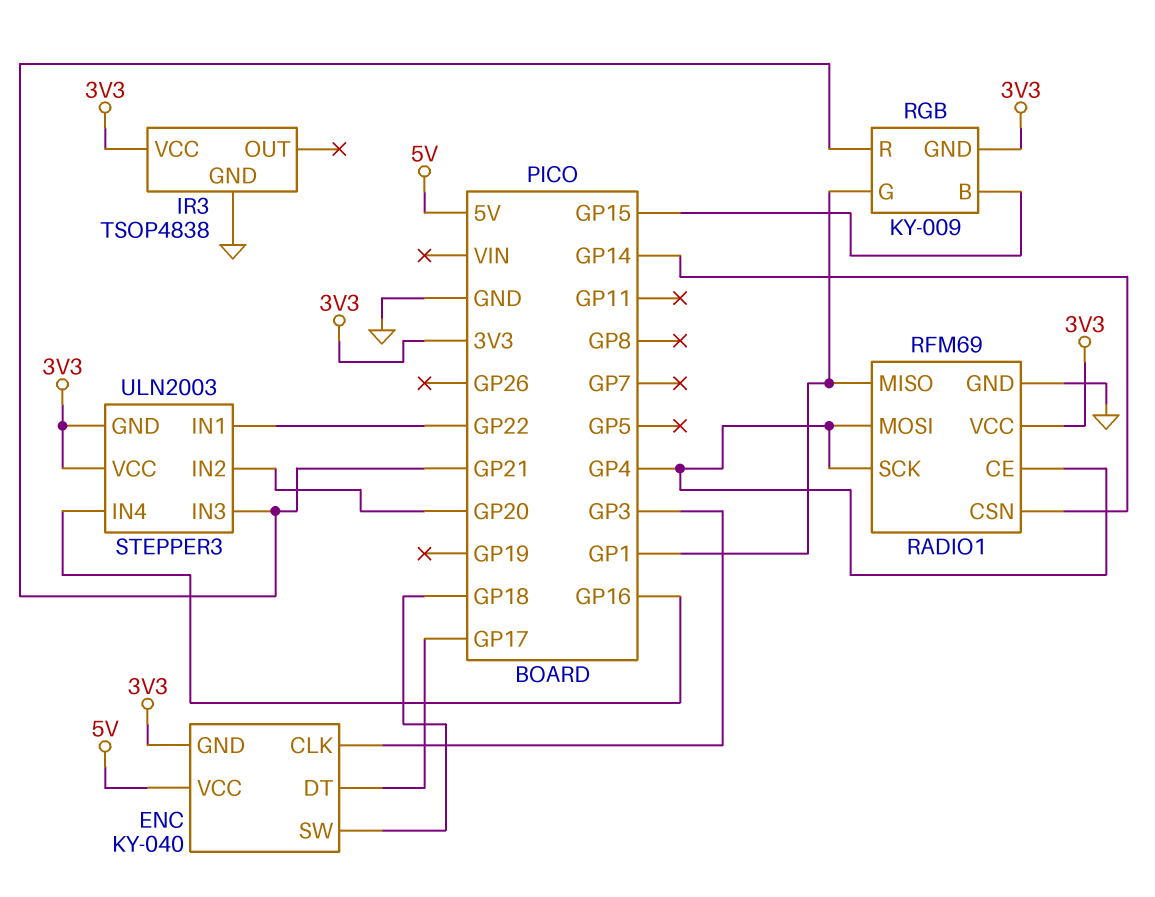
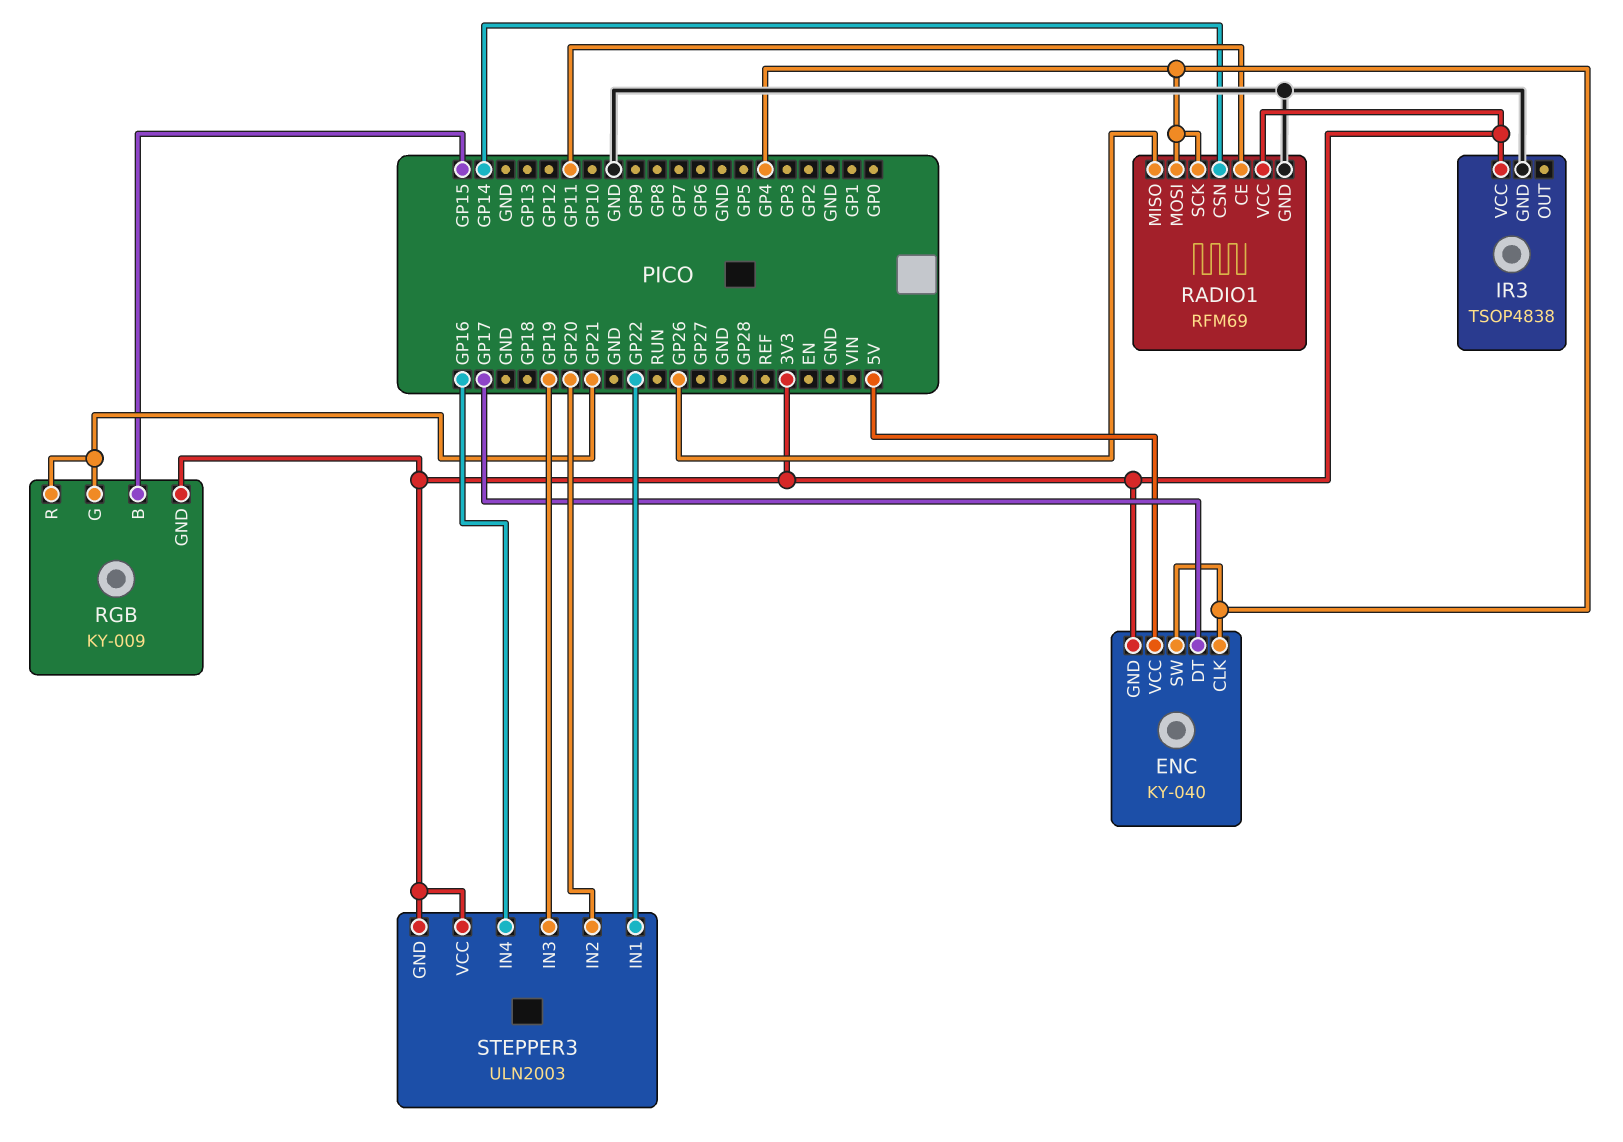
ENC pin CLK: GP3 -> GP4
ENC pin SW: GP18 -> GP4
RADIO1 pin CE: GP4 -> GP11
RADIO1 pin MISO: GP1 -> GP26
RGB pin G: GP1 -> GP21
STEPPER3 pin IN3: GP21 -> GP19

